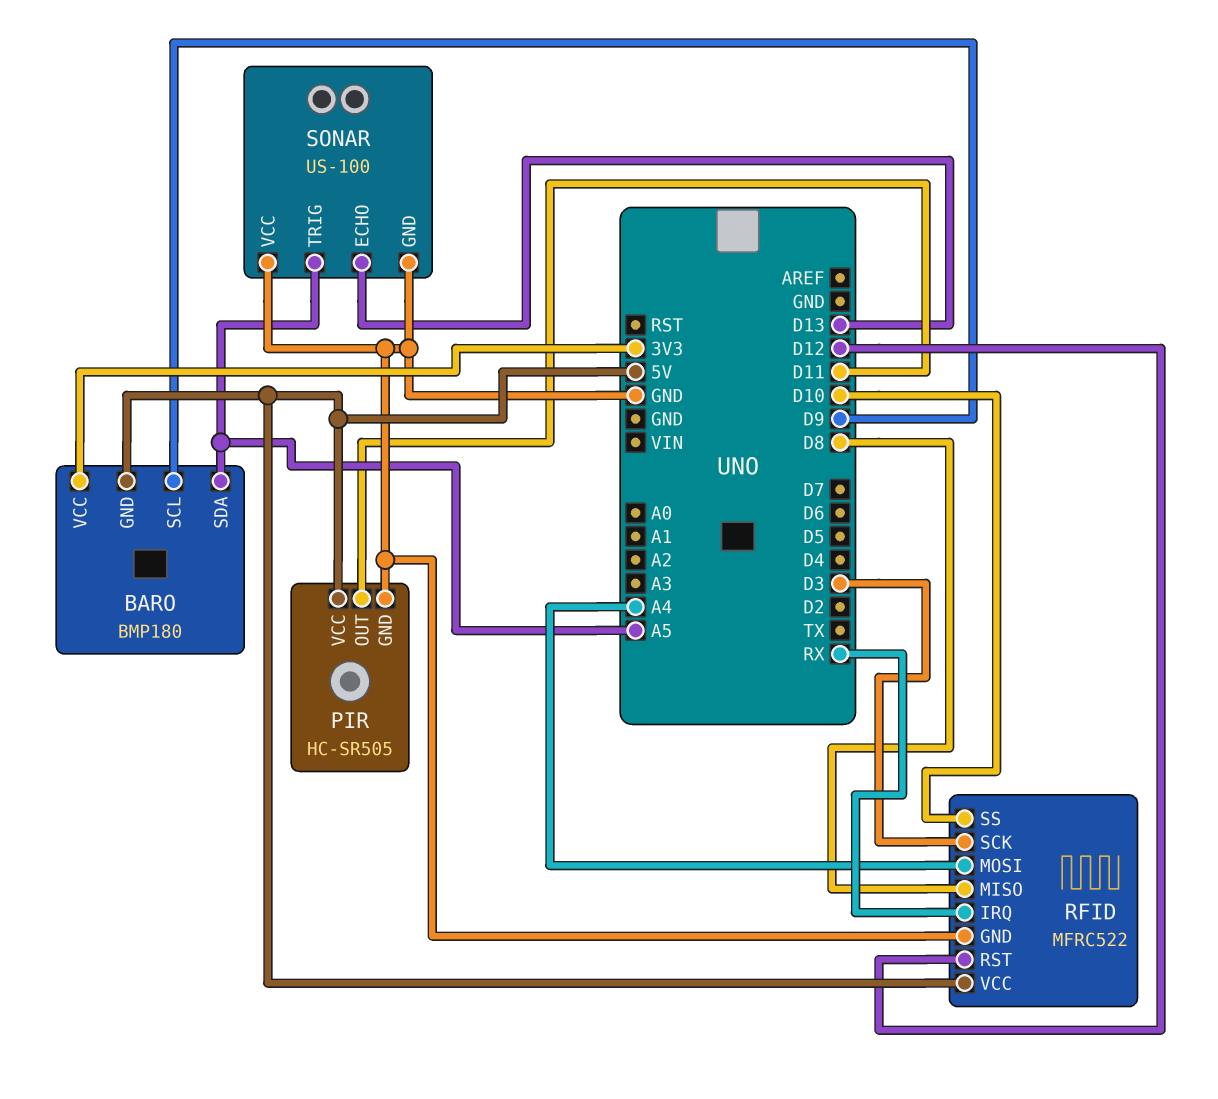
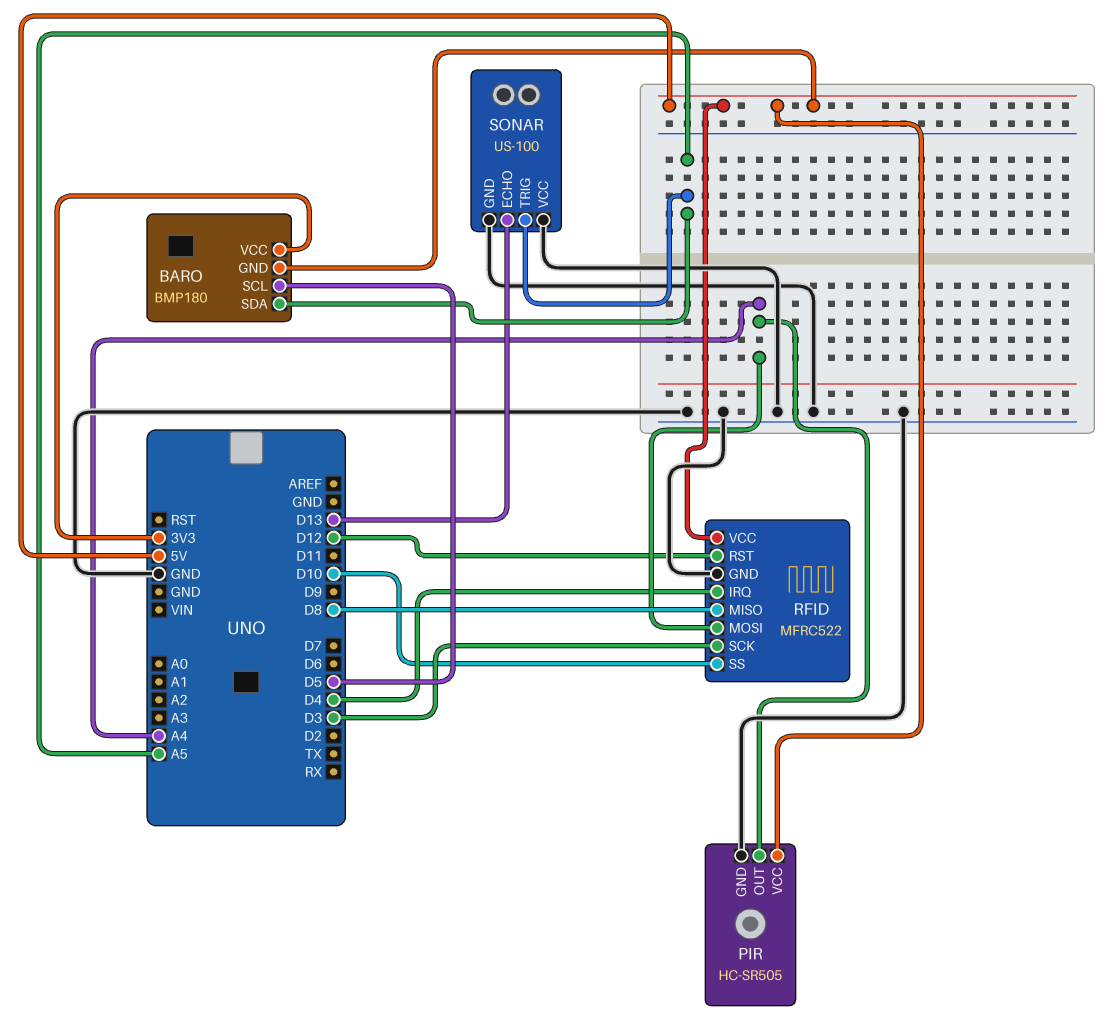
BARO pin SCL: D9 -> D5
PIR pin OUT: D11 -> A4
RFID pin IRQ: RX -> D4

